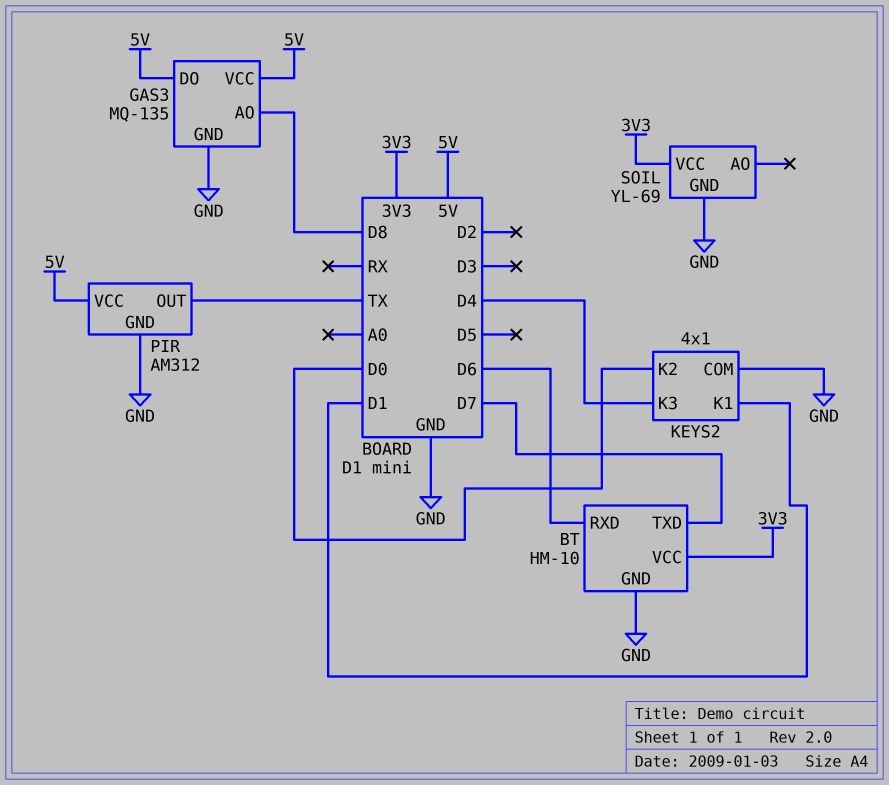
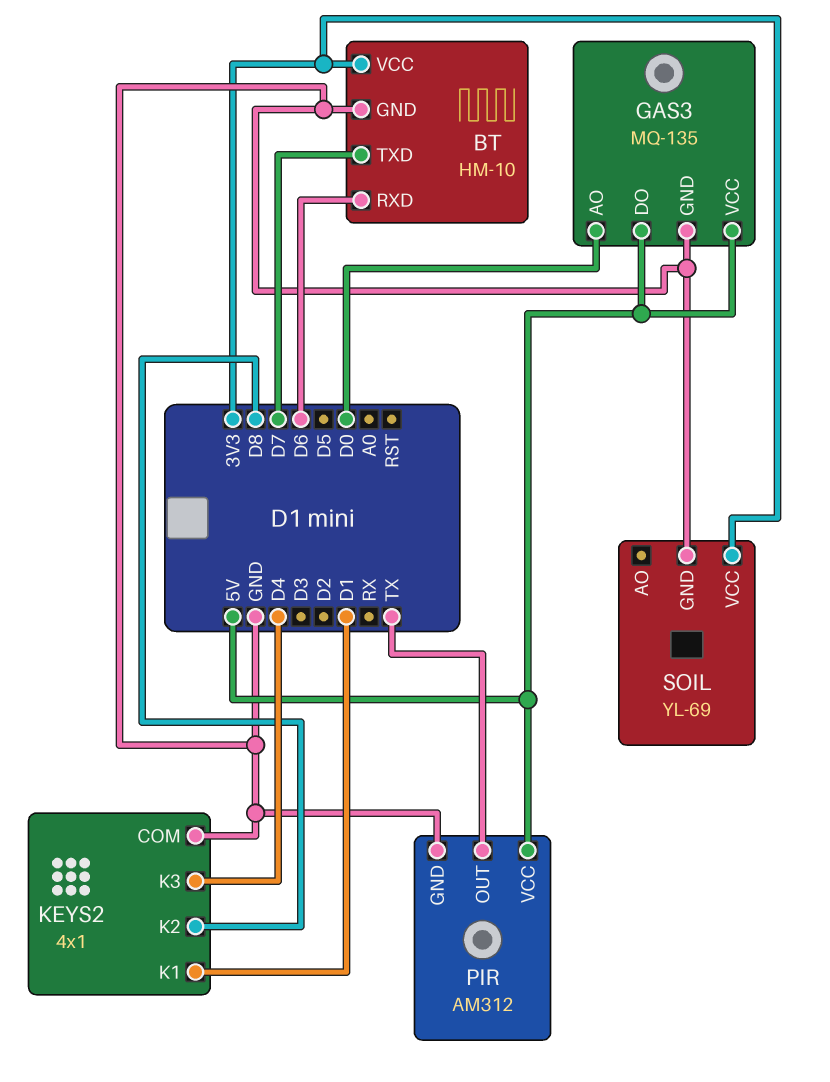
GAS3 pin AO: D8 -> D0
KEYS2 pin K2: D0 -> D8

